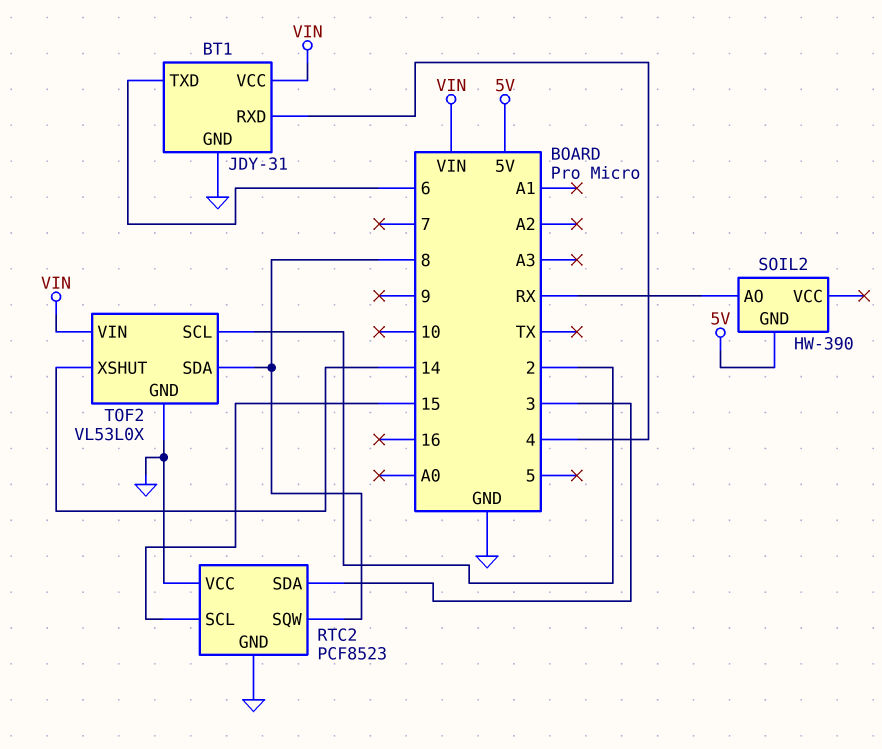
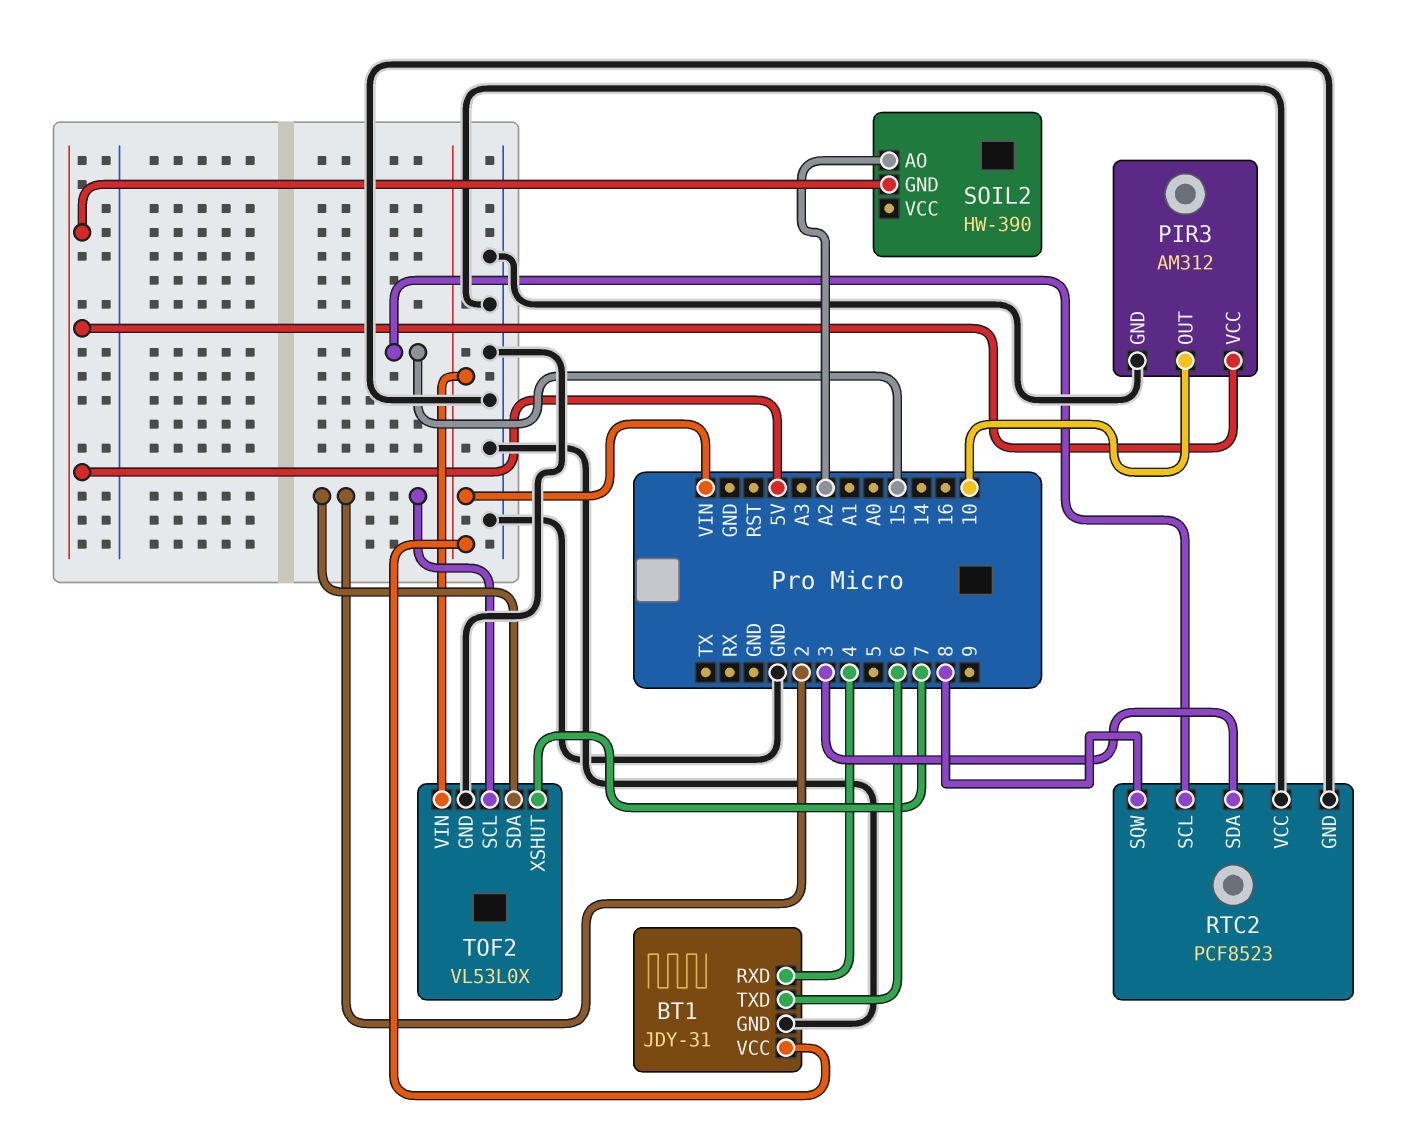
PIR3: none -> AM312
PIR3 pin GND: none -> GND
PIR3 pin OUT: none -> 10
PIR3 pin VCC: none -> 5V
SOIL2 pin AO: RX -> A2
TOF2 pin SDA: 8 -> 2
TOF2 pin XSHUT: 14 -> 7

